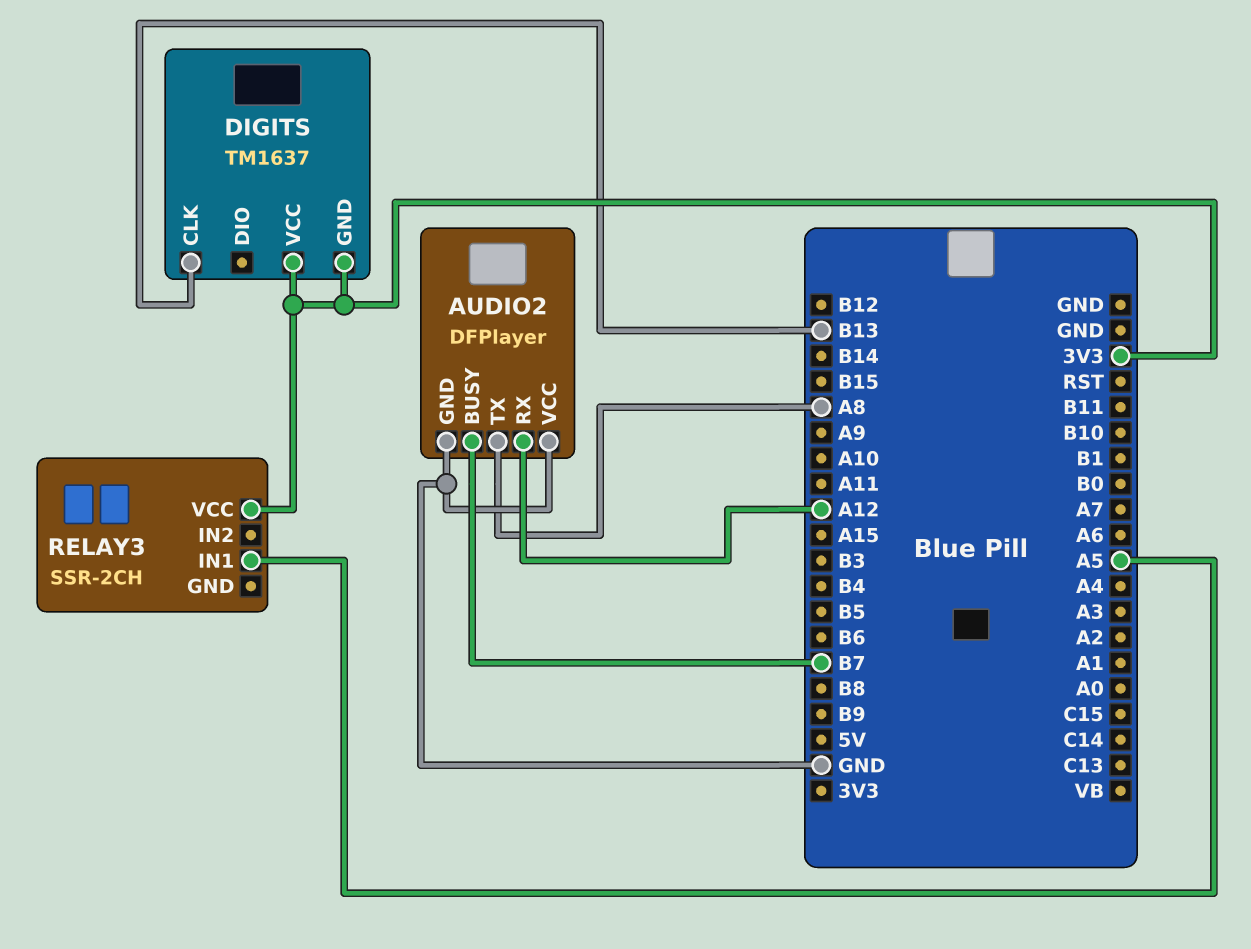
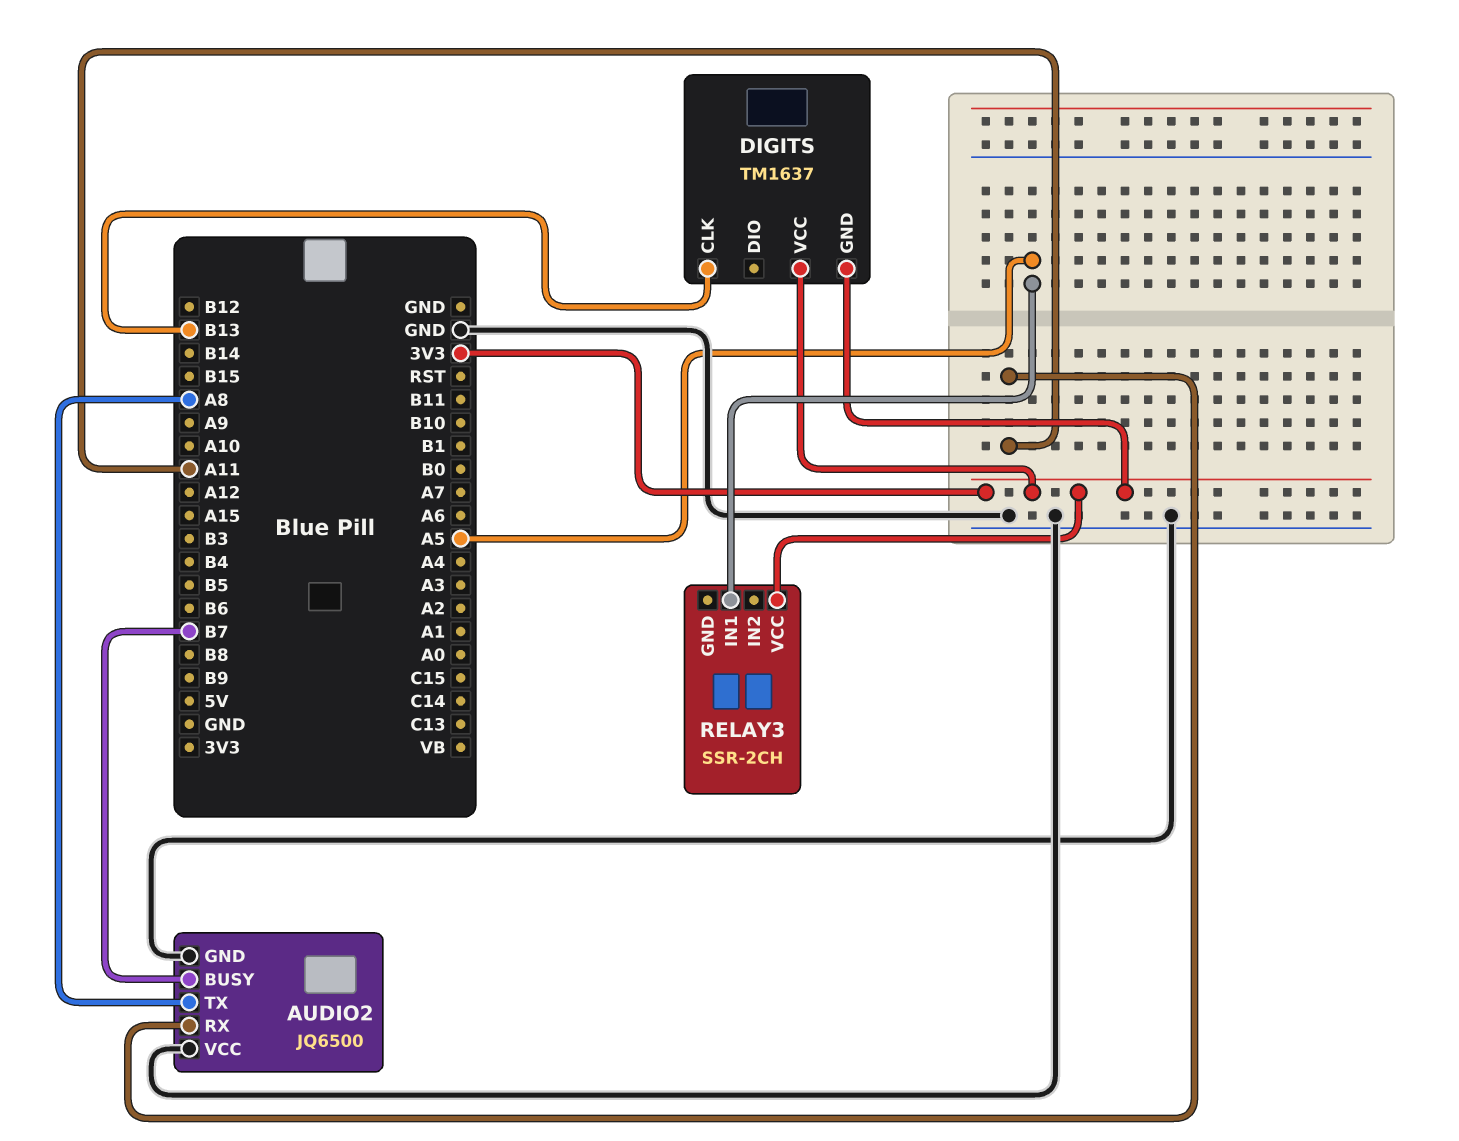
AUDIO2: DFPlayer -> JQ6500
AUDIO2 pin RX: A12 -> A11

